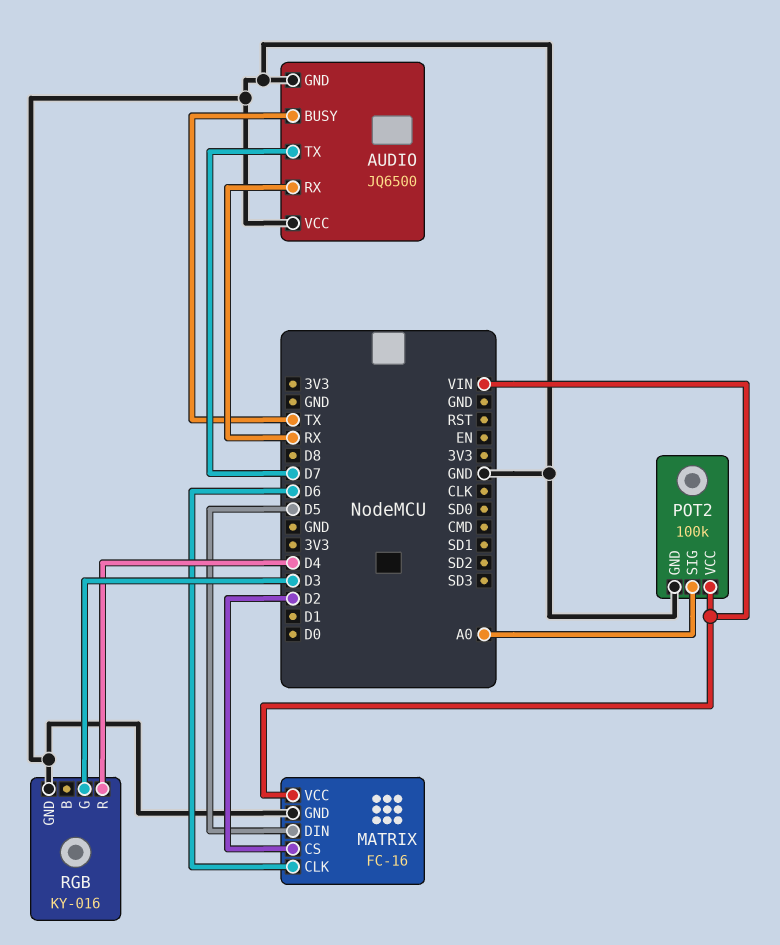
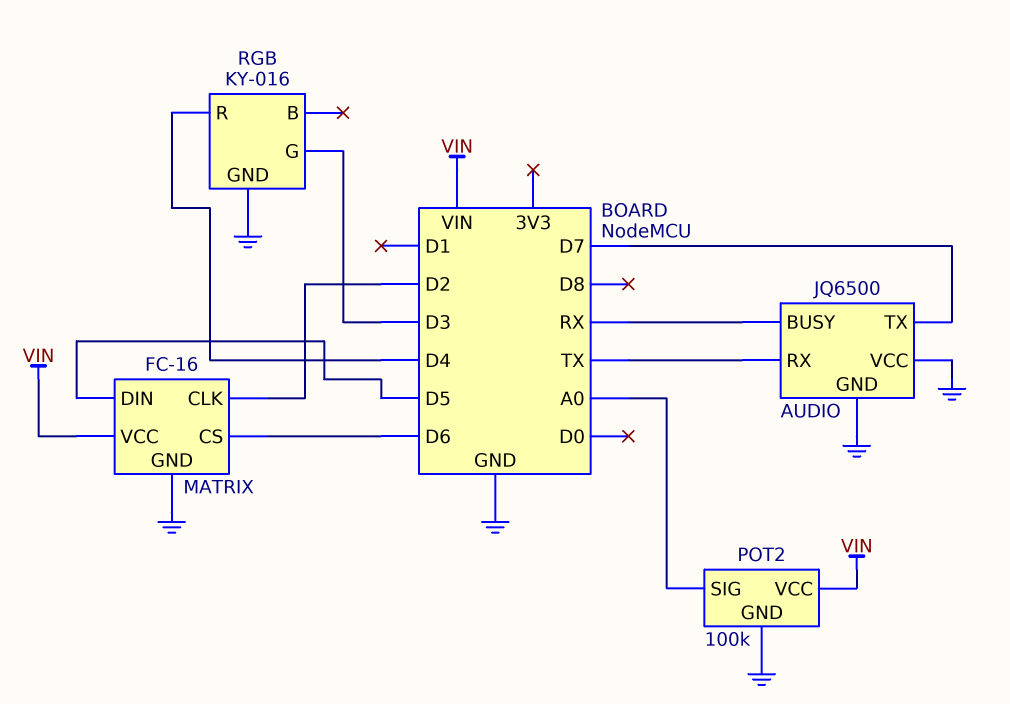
AUDIO pin BUSY: TX -> RX
AUDIO pin RX: RX -> TX
MATRIX pin CLK: D6 -> D2
MATRIX pin CS: D2 -> D6

